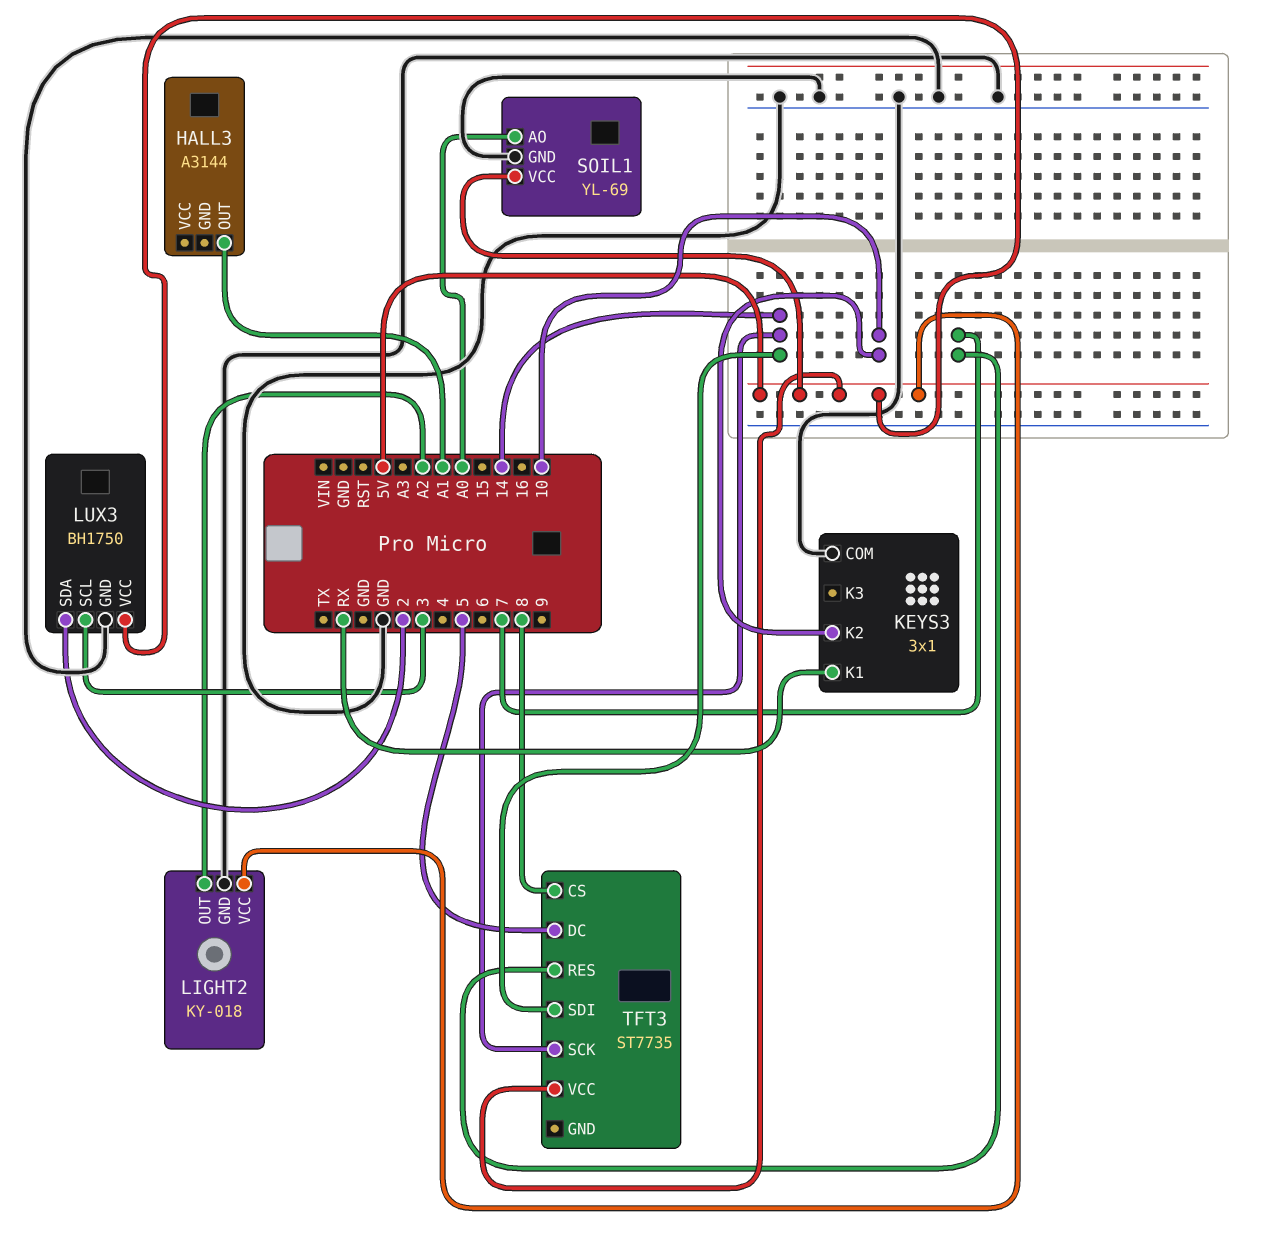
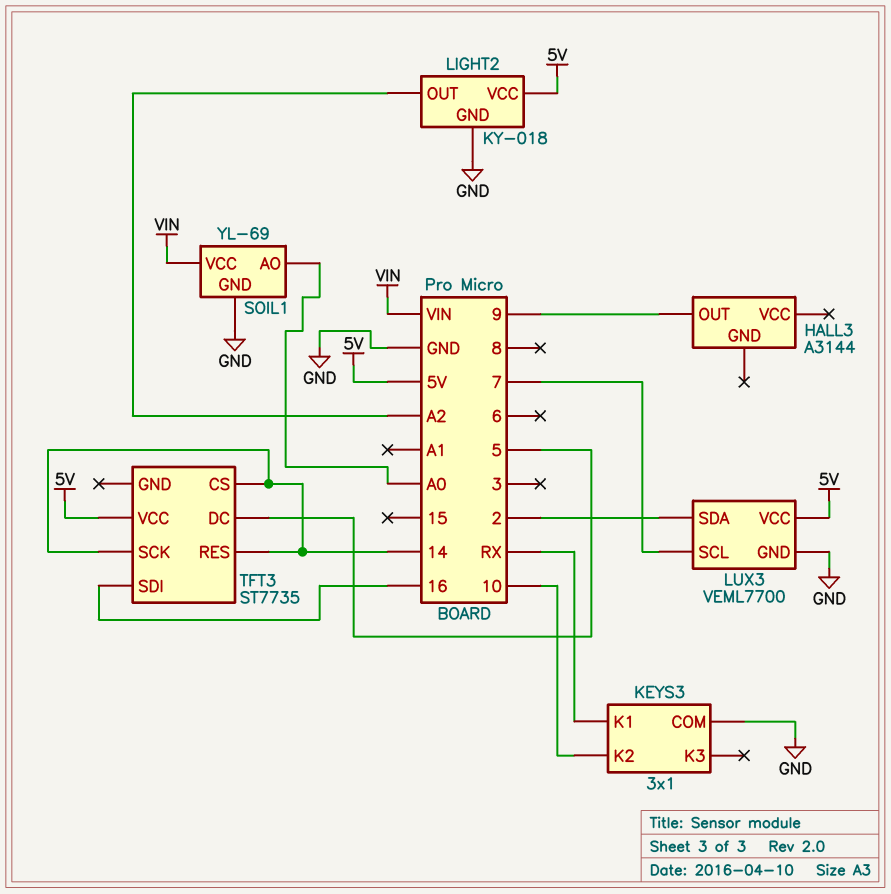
HALL3 pin OUT: A1 -> 9
LUX3: BH1750 -> VEML7700
LUX3 pin SCL: 3 -> 7
SOIL1 pin VCC: 5V -> VIN
TFT3 pin CS: 8 -> 14
TFT3 pin RES: 7 -> 14
TFT3 pin SDI: 14 -> 16

